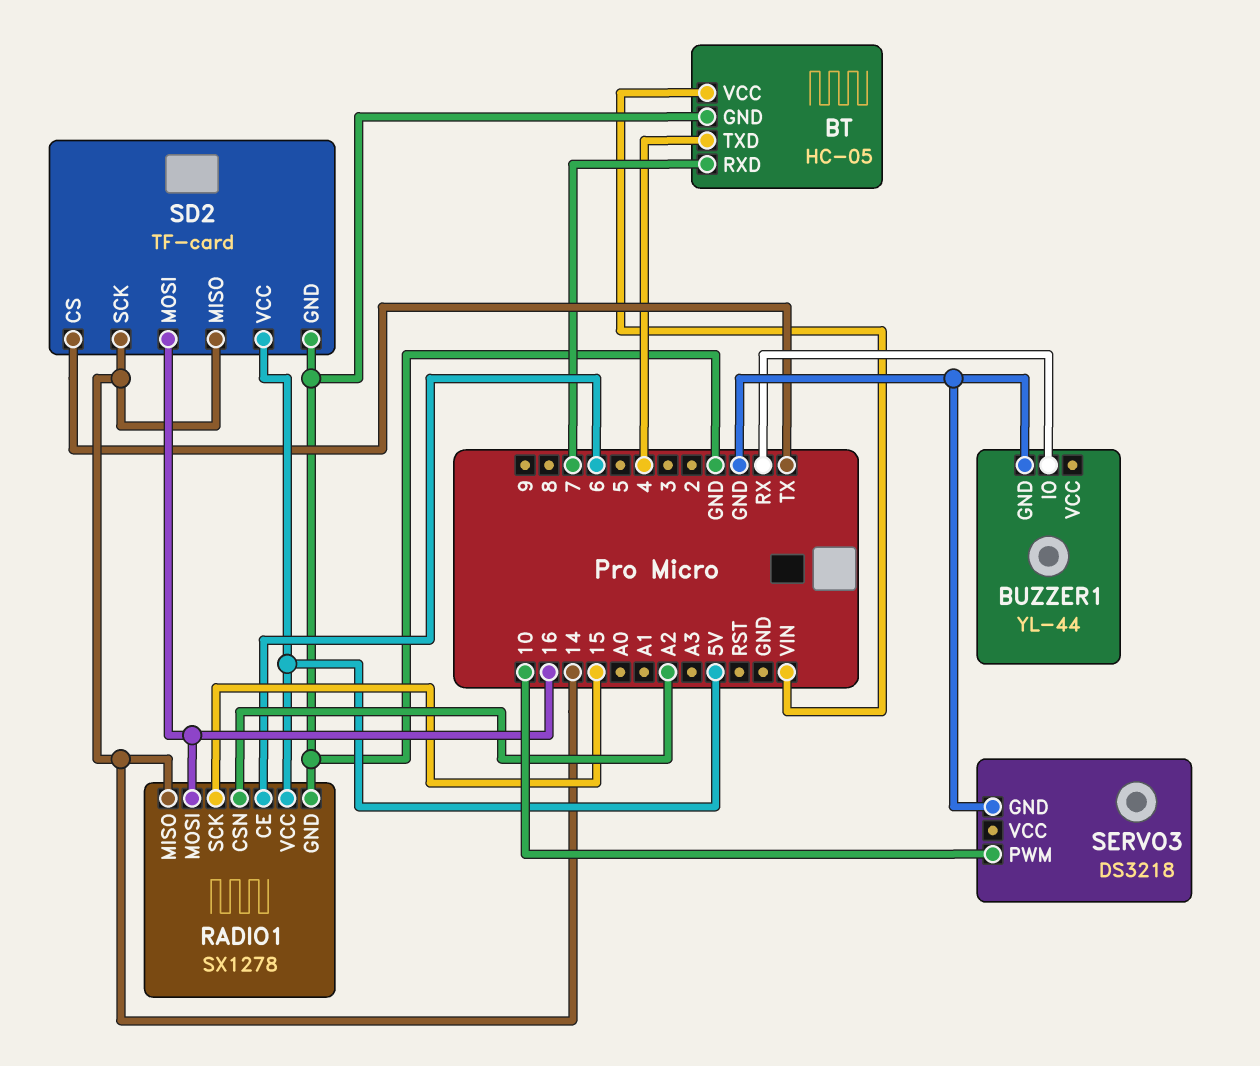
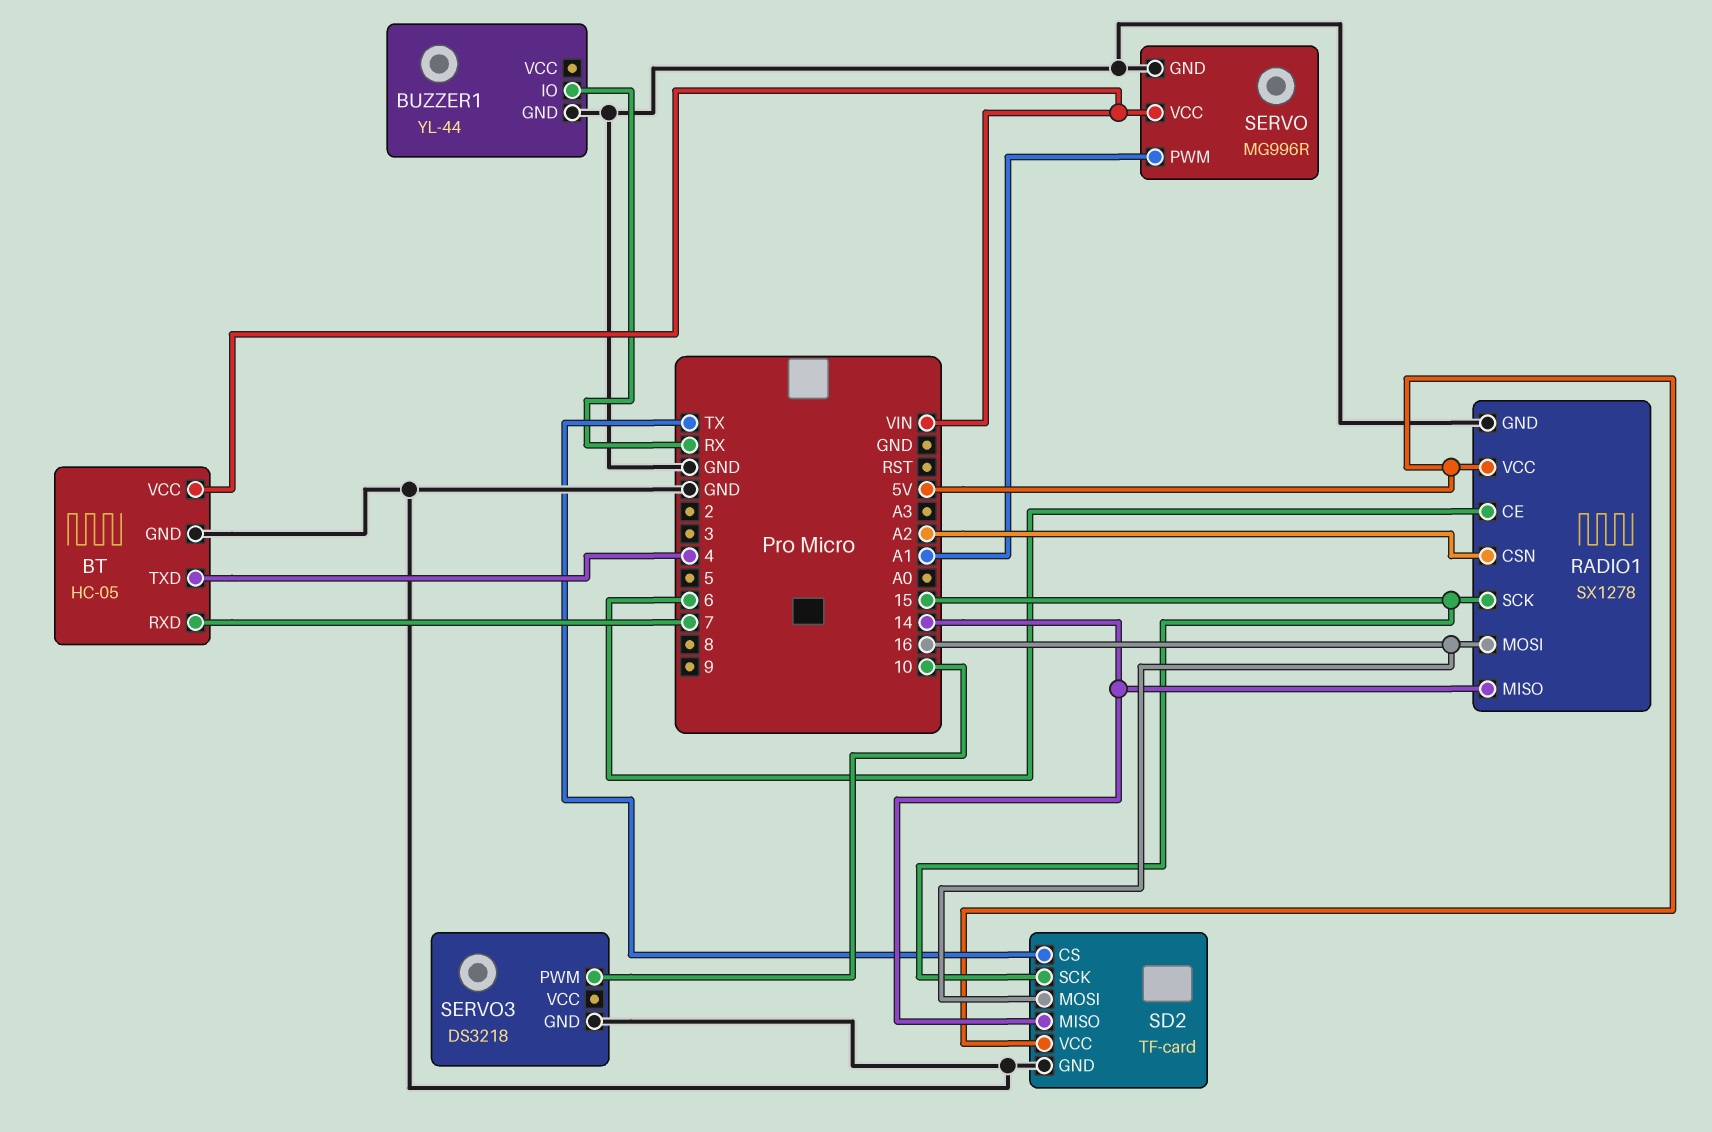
SD2 pin SCK: 14 -> 15
SERVO: none -> MG996R
SERVO pin GND: none -> GND
SERVO pin PWM: none -> A1
SERVO pin VCC: none -> VIN

